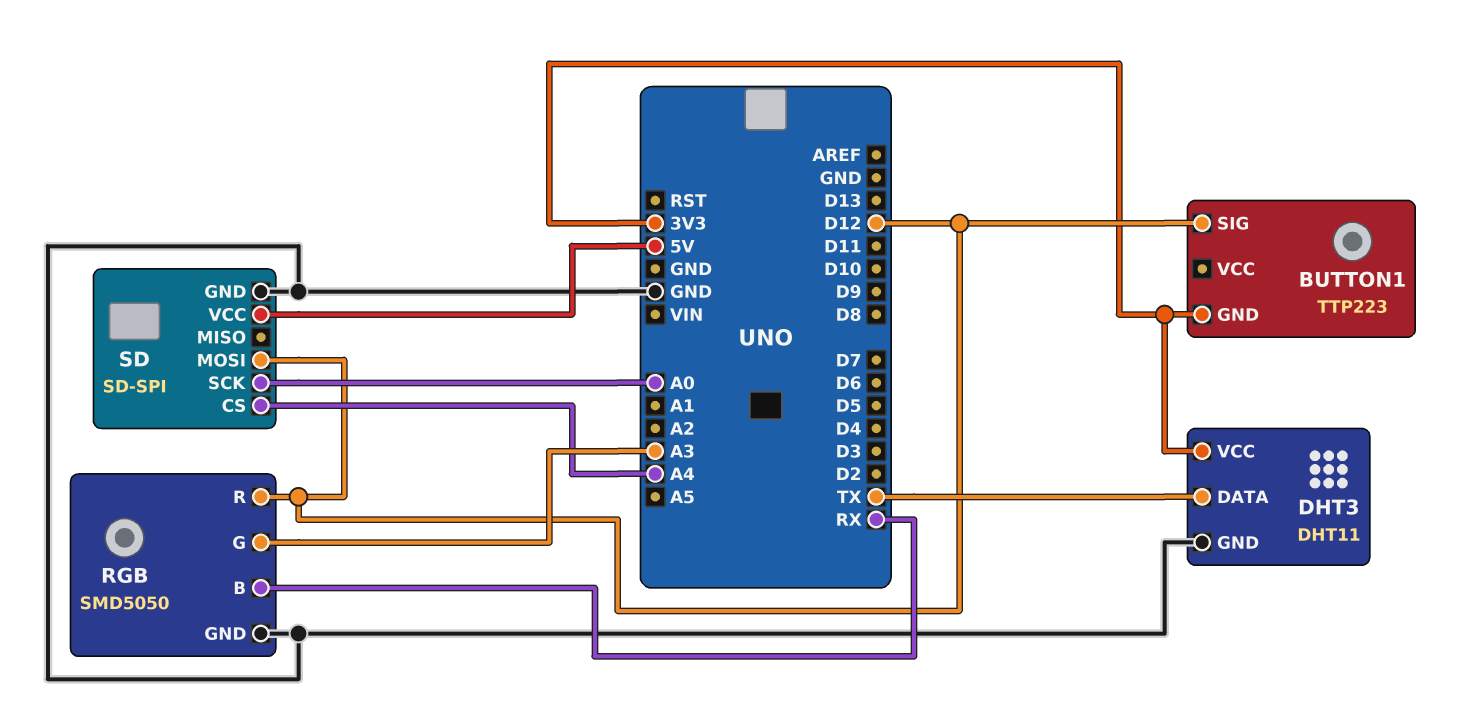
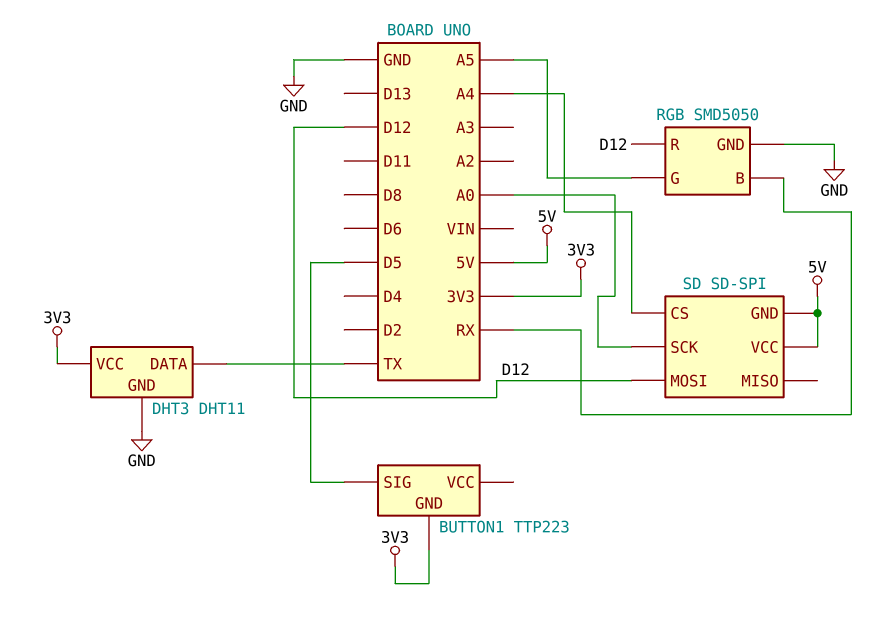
BUTTON1 pin SIG: D12 -> D5
RGB pin G: A3 -> A5
SD pin GND: GND -> 5V

